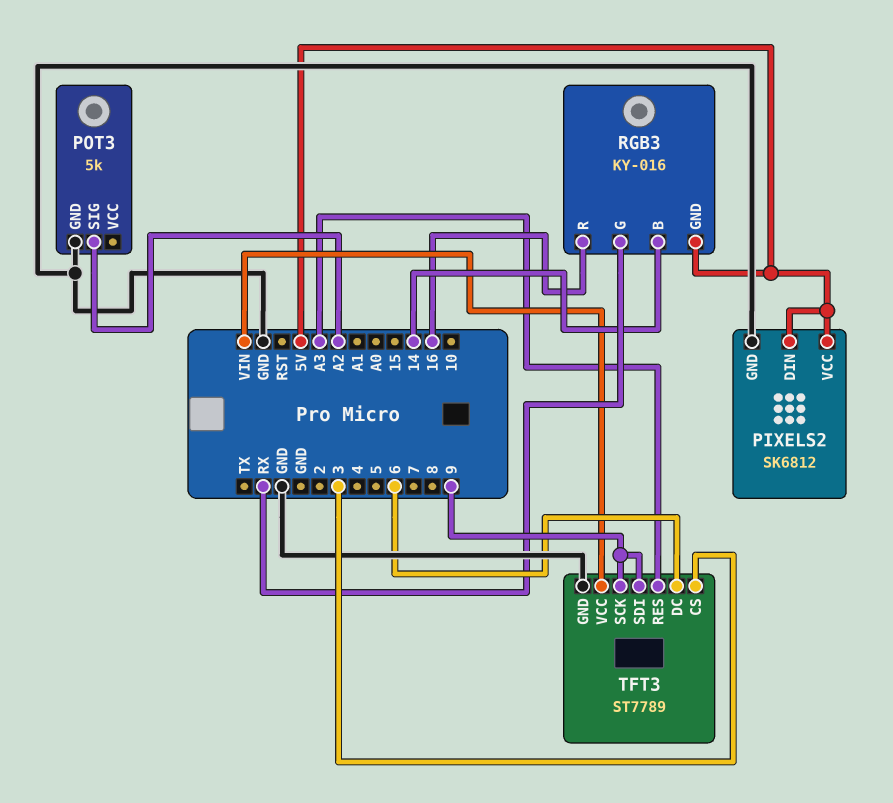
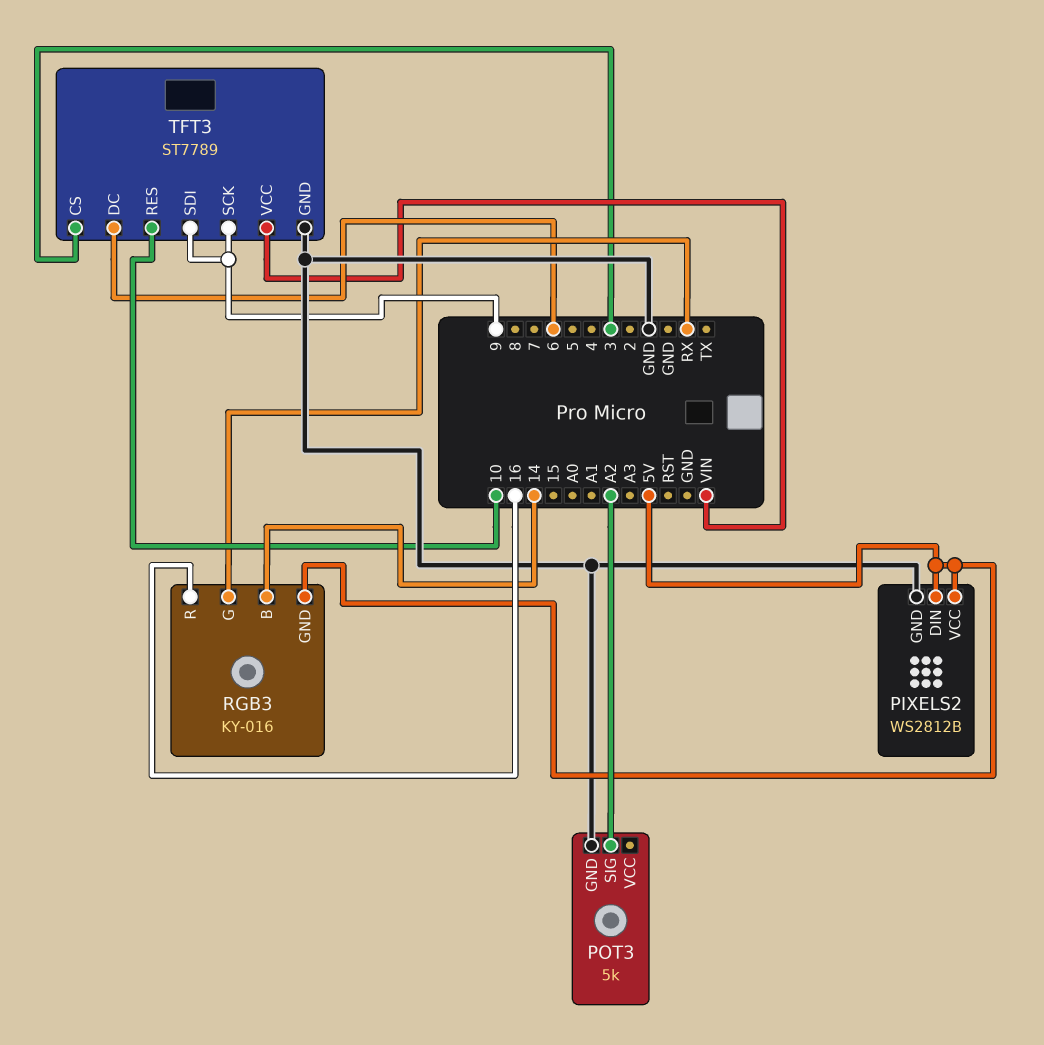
PIXELS2: SK6812 -> WS2812B
TFT3 pin RES: A3 -> 10

